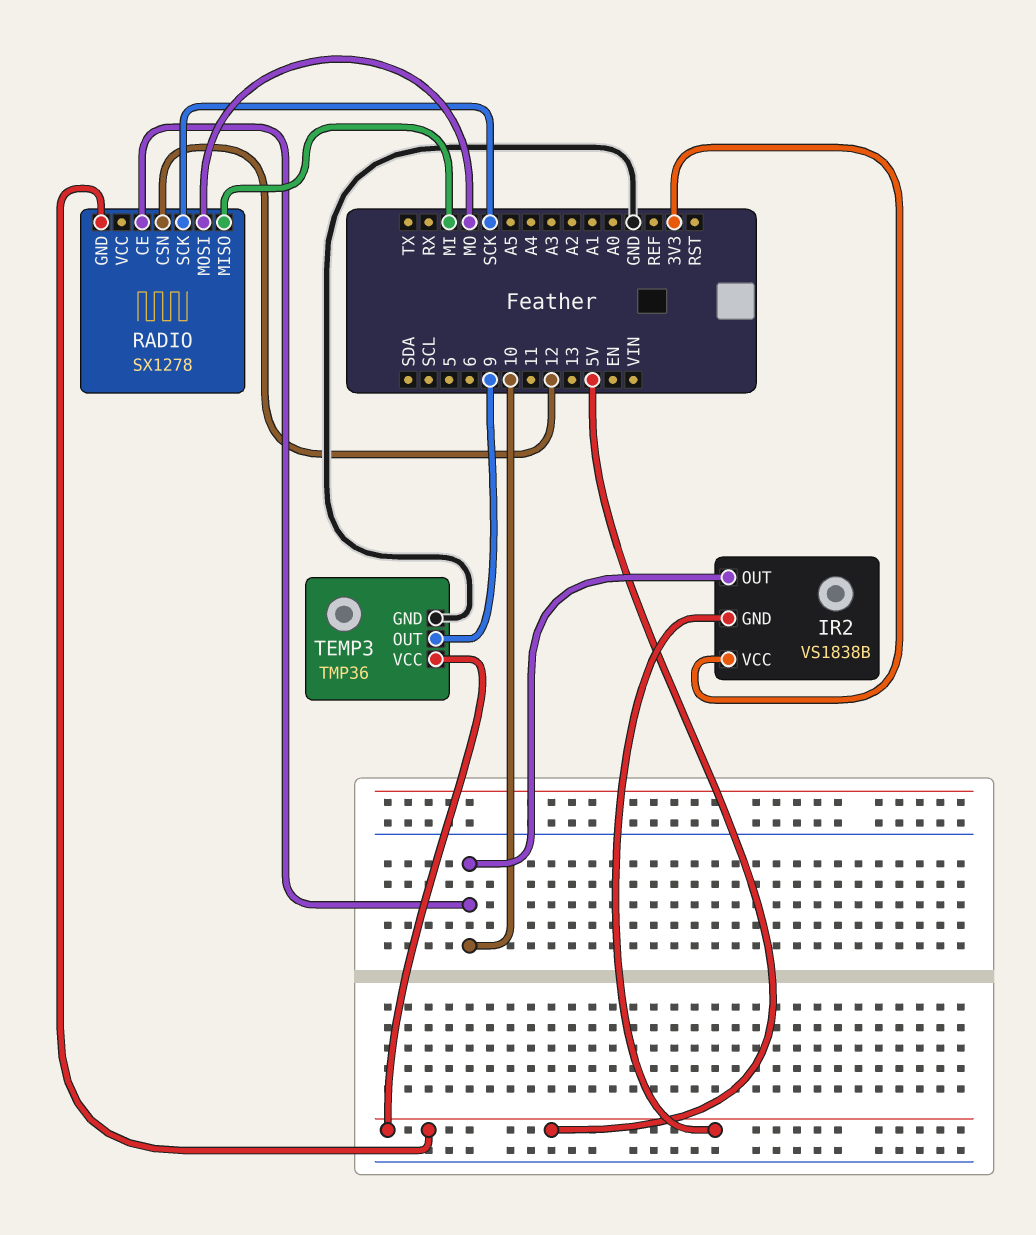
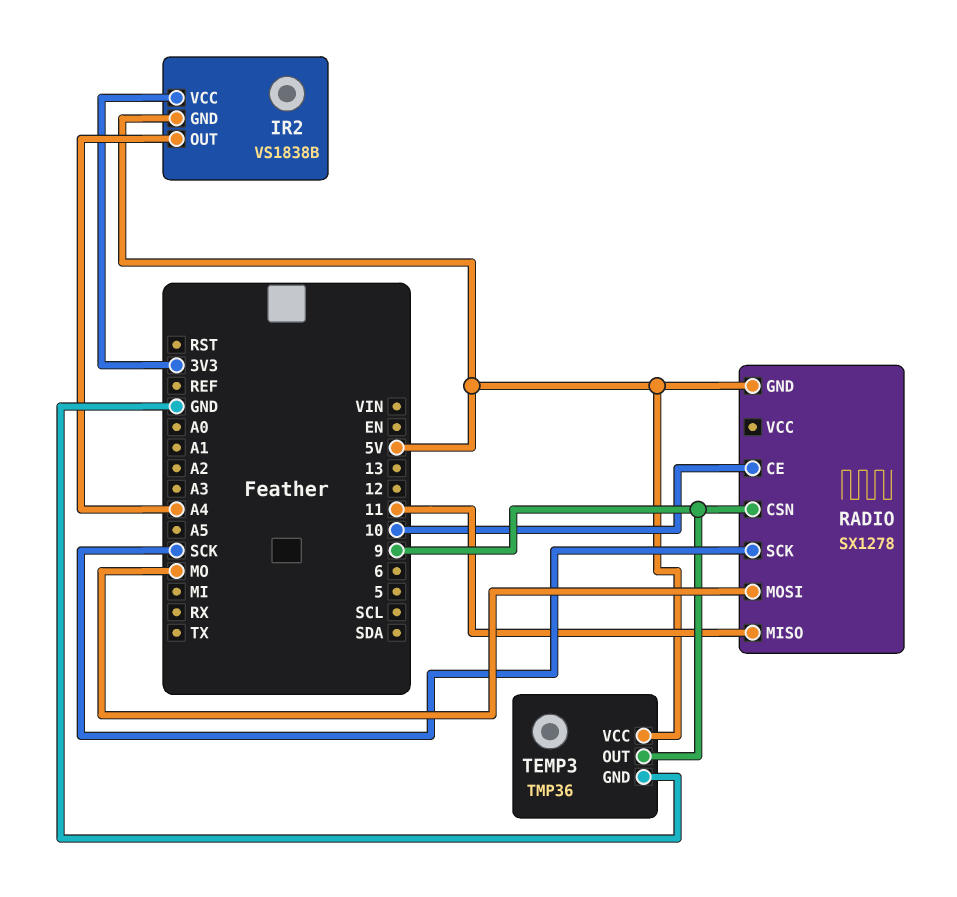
IR2 pin OUT: 10 -> A4
RADIO pin CSN: 12 -> 9
RADIO pin MISO: MI -> 11

